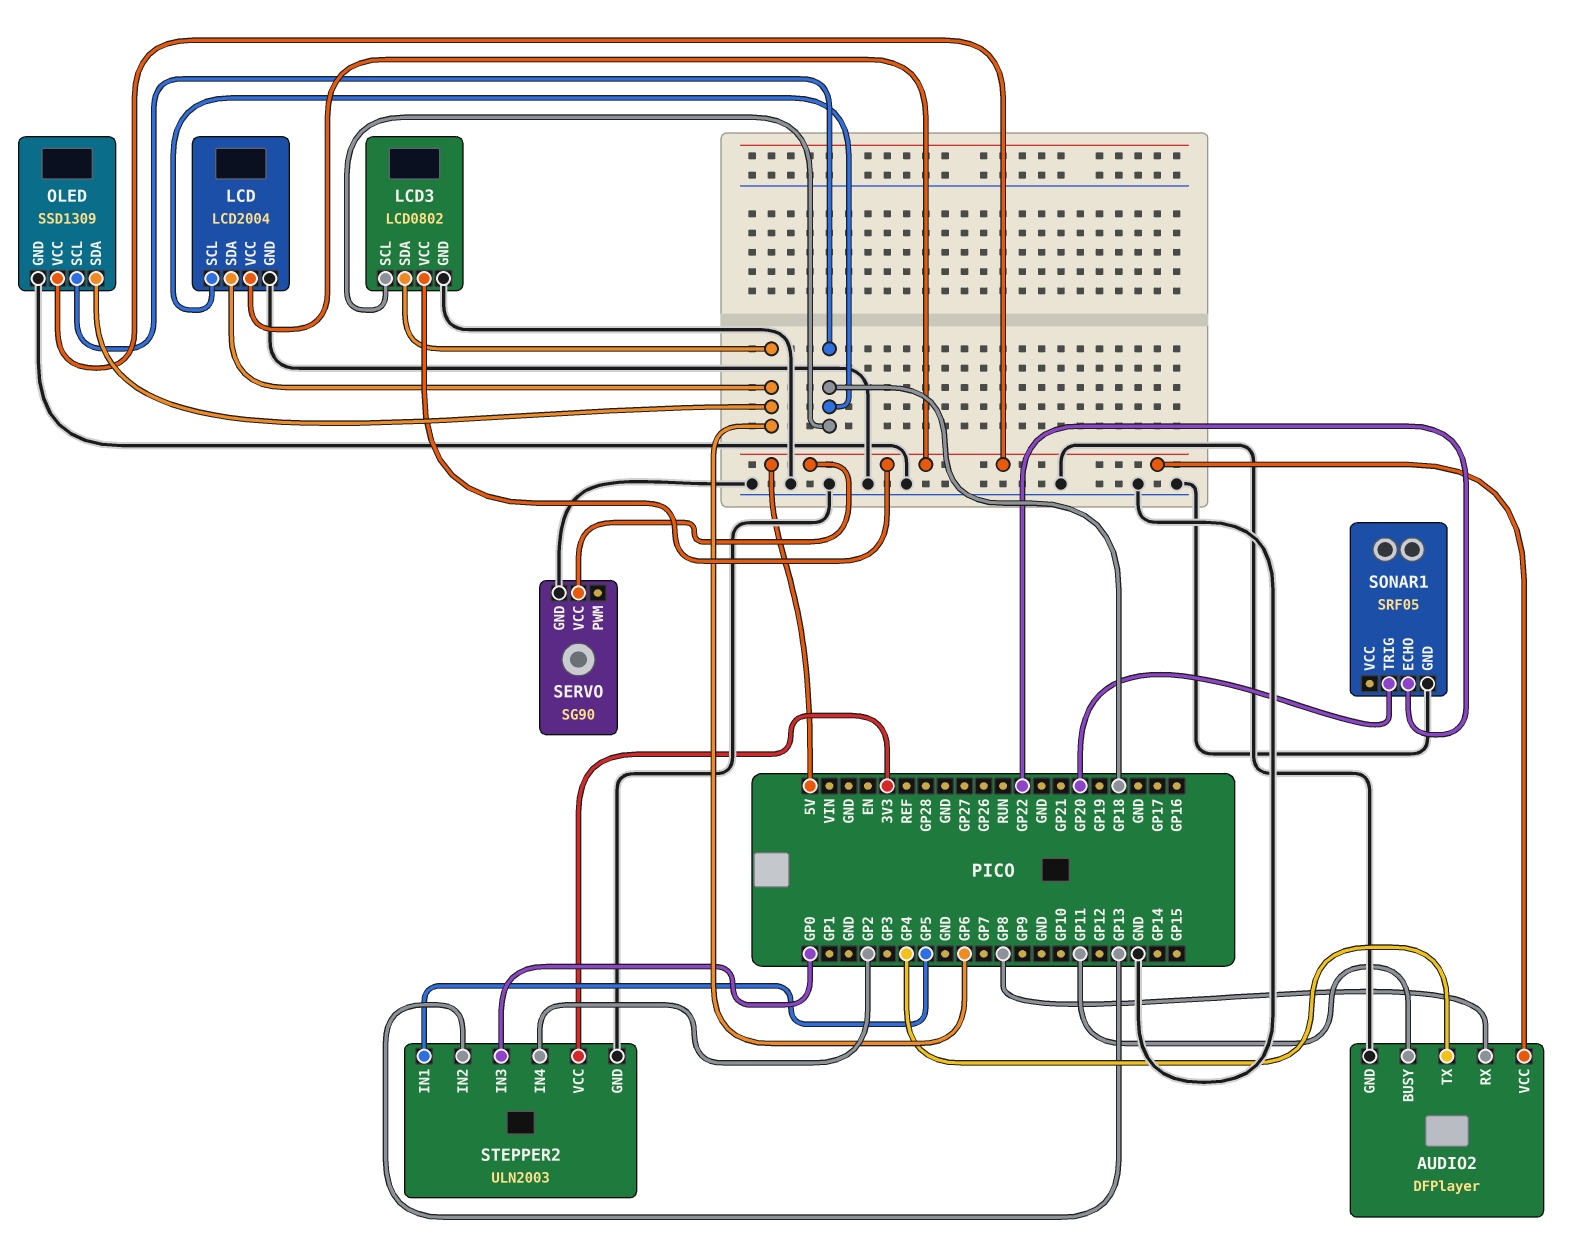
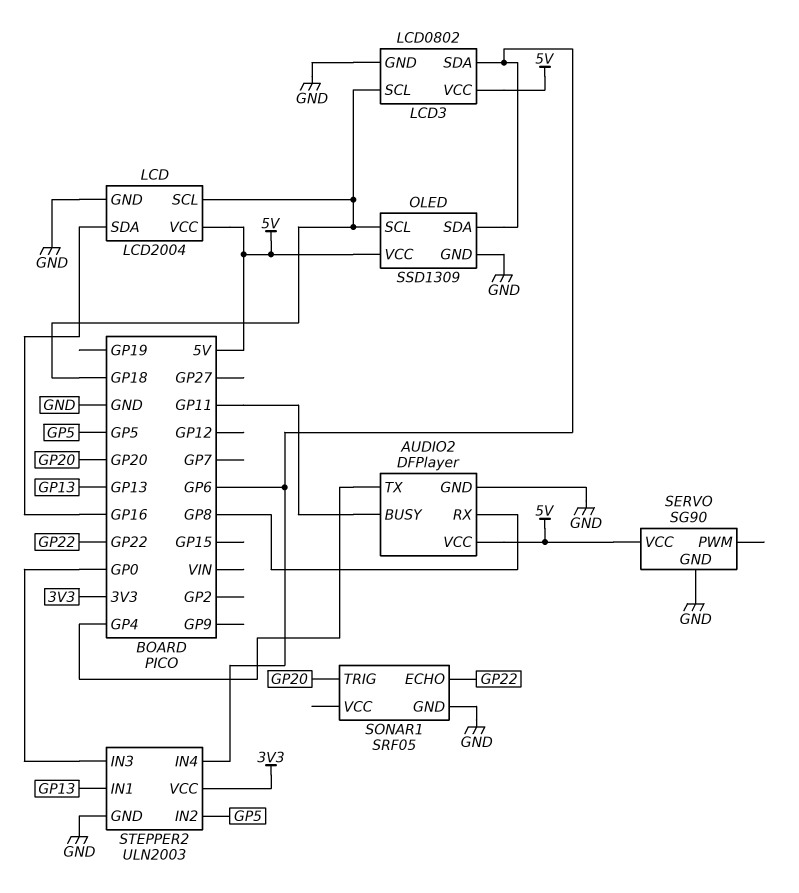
LCD pin SDA: GP6 -> GP16
STEPPER2 pin IN1: GP5 -> GP13
STEPPER2 pin IN2: GP13 -> GP5
STEPPER2 pin IN4: GP2 -> GP6

